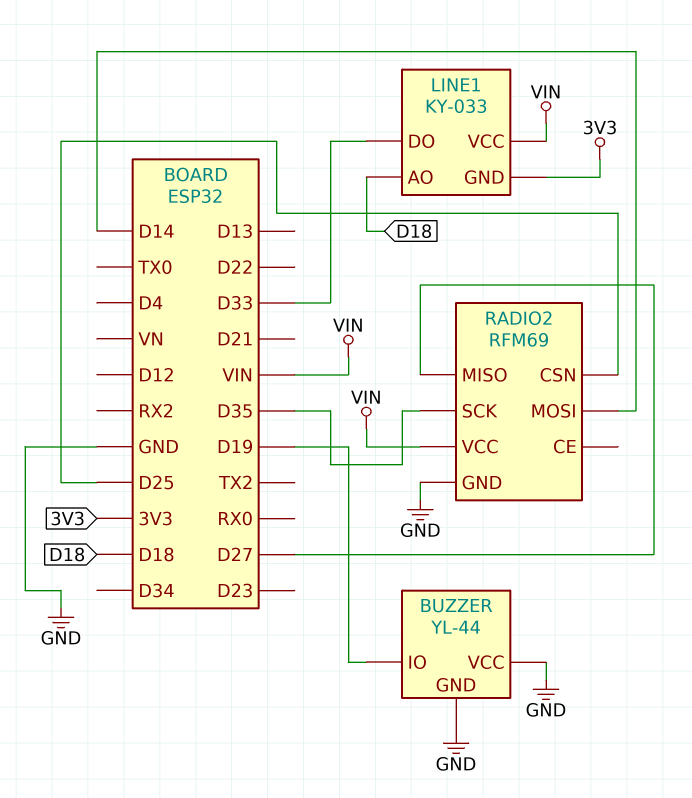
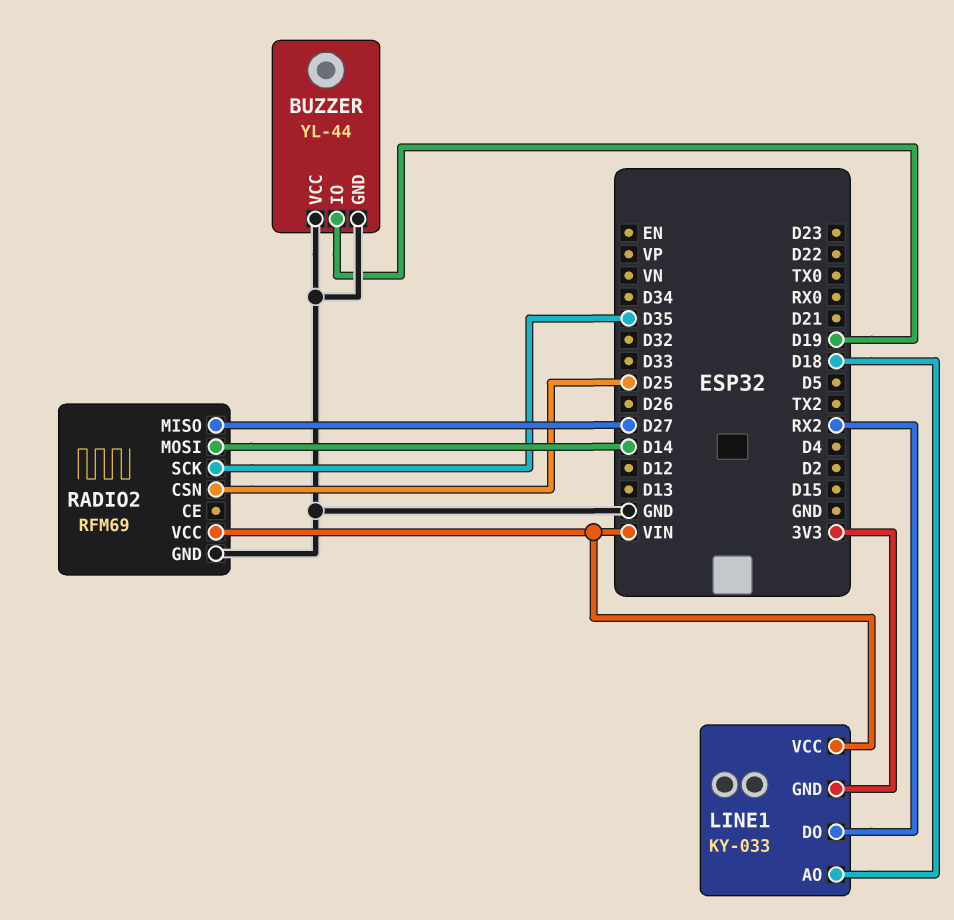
LINE1 pin DO: D33 -> RX2

